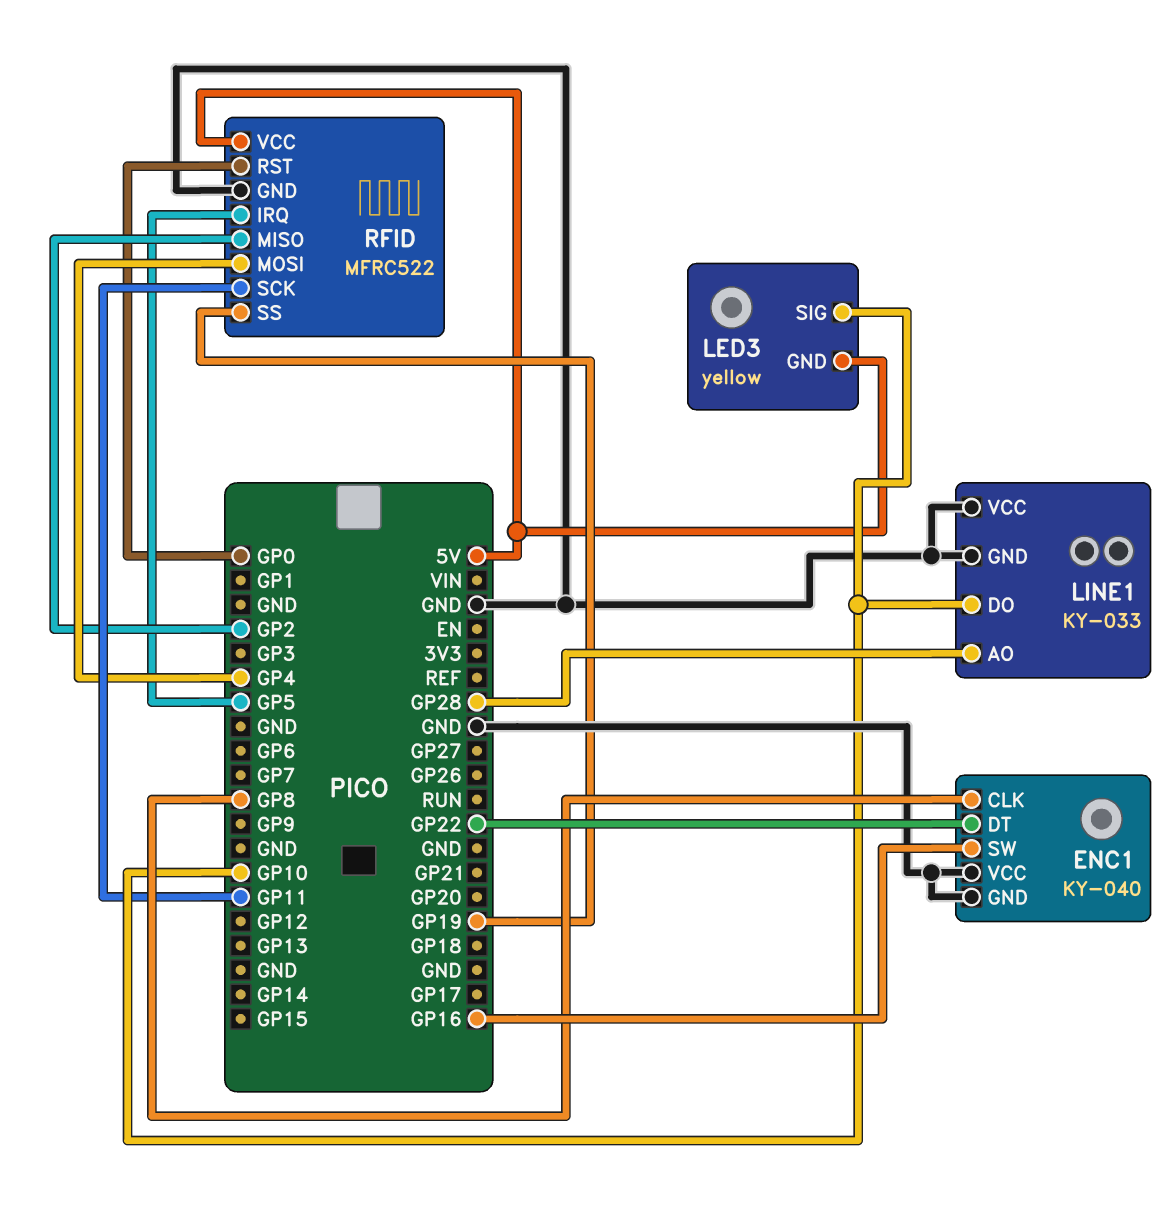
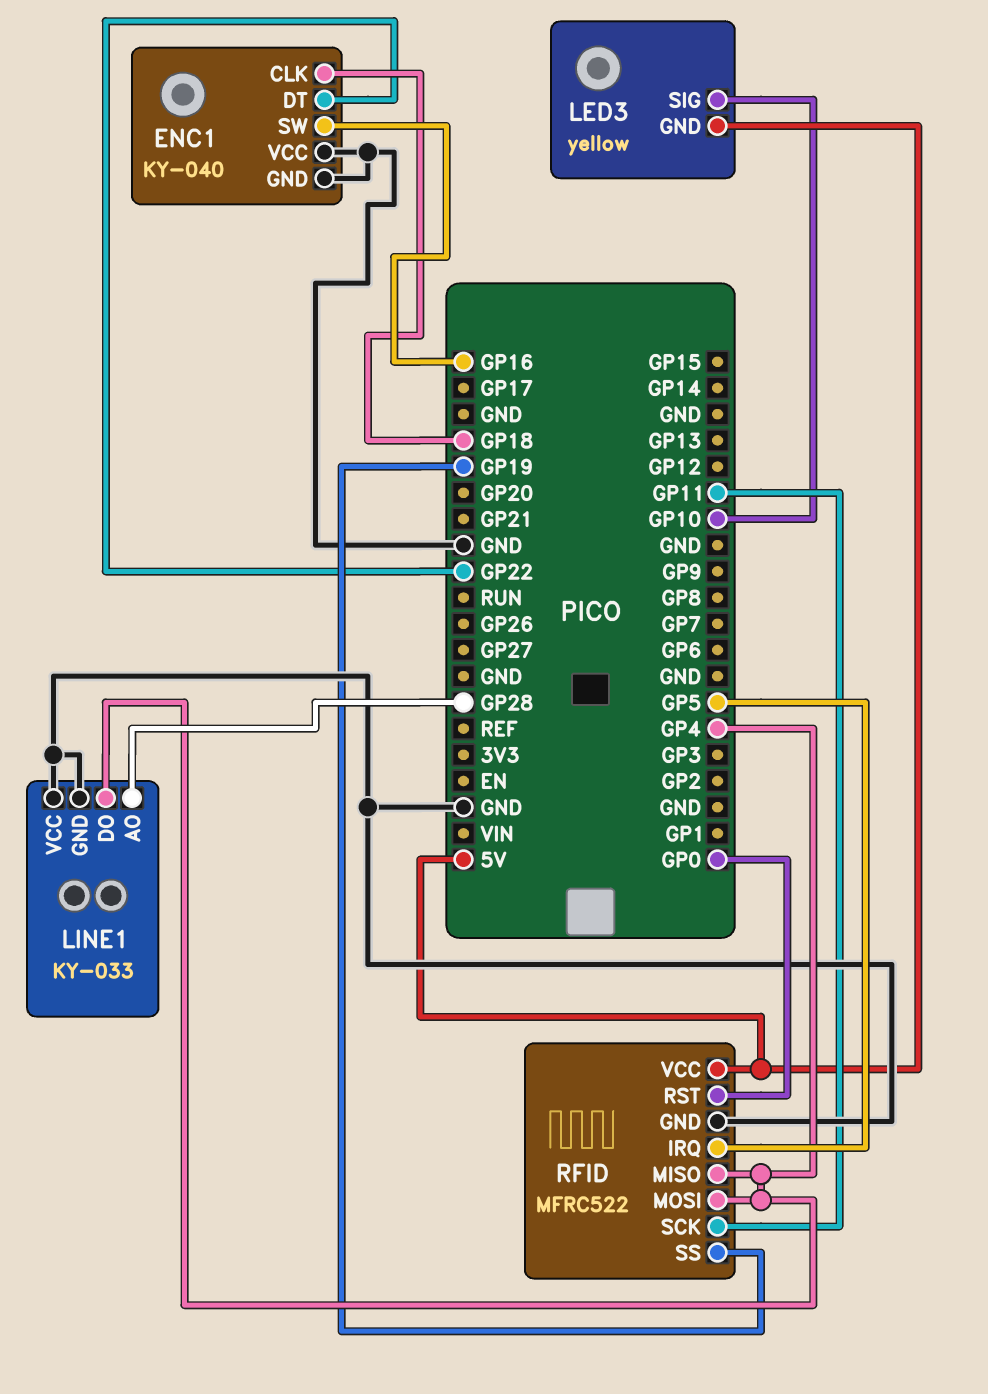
ENC1 pin CLK: GP8 -> GP18
LINE1 pin DO: GP10 -> GP4
RFID pin MISO: GP2 -> GP4

